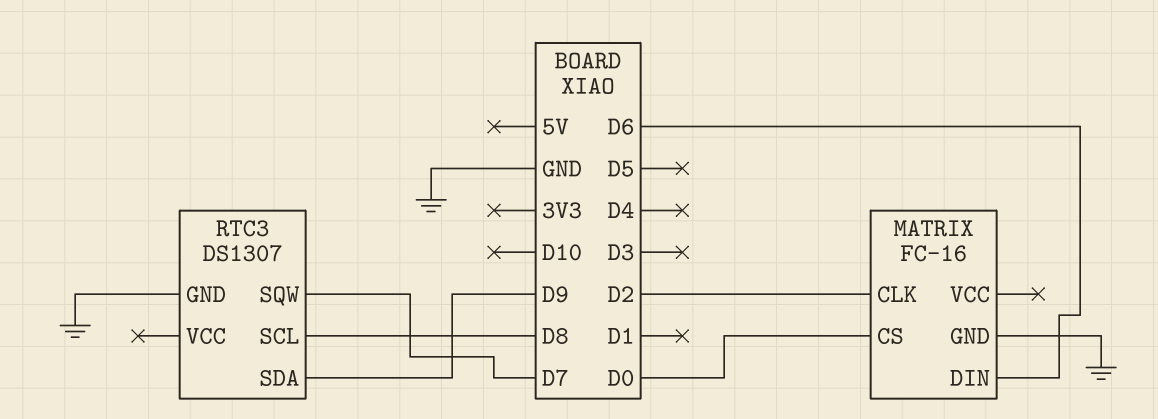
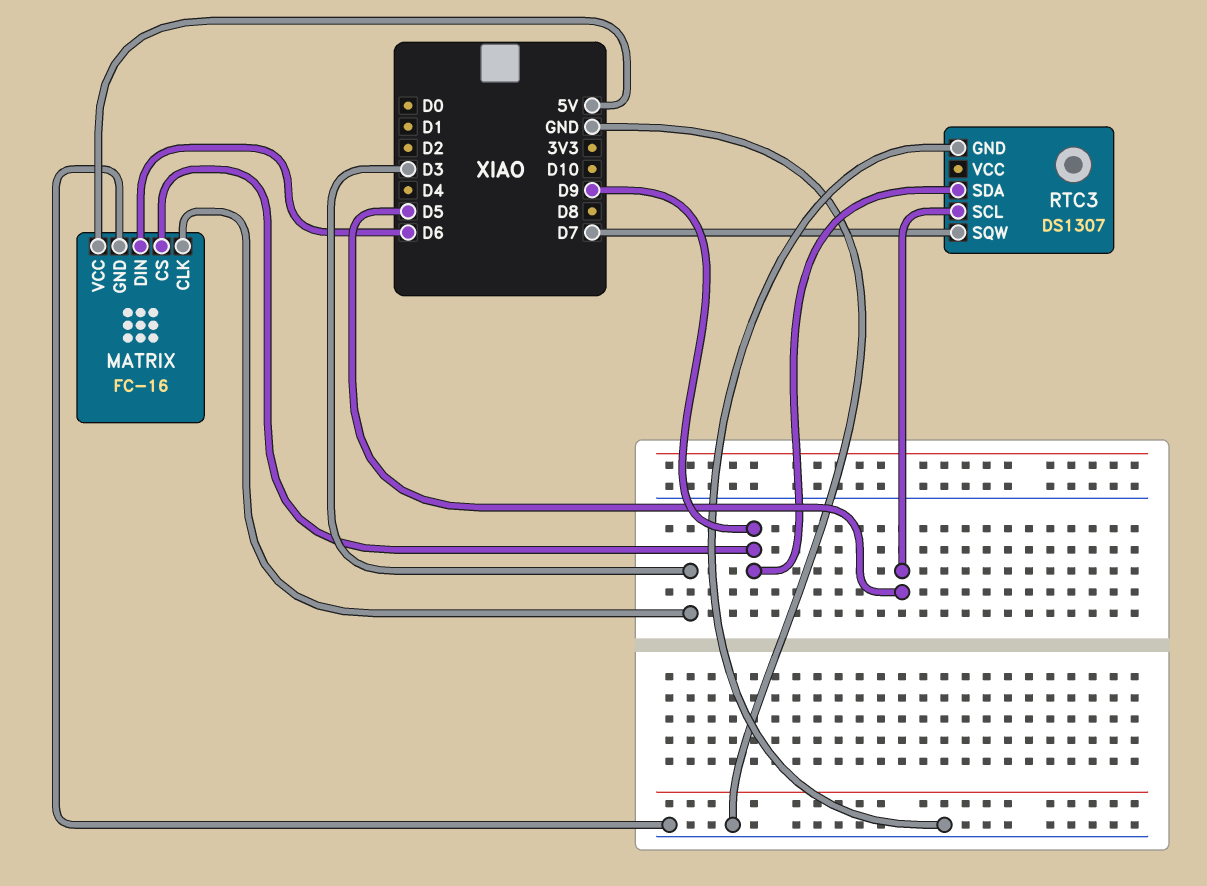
MATRIX pin CLK: D2 -> D3
MATRIX pin CS: D0 -> D9
MATRIX pin VCC: none -> 5V
RTC3 pin SCL: D8 -> D5

